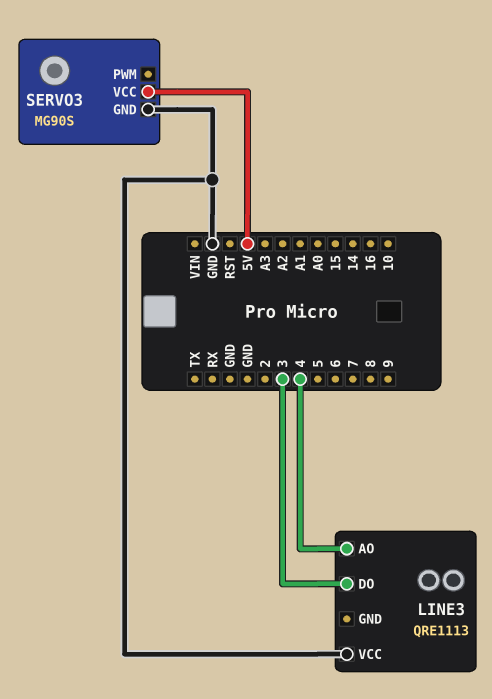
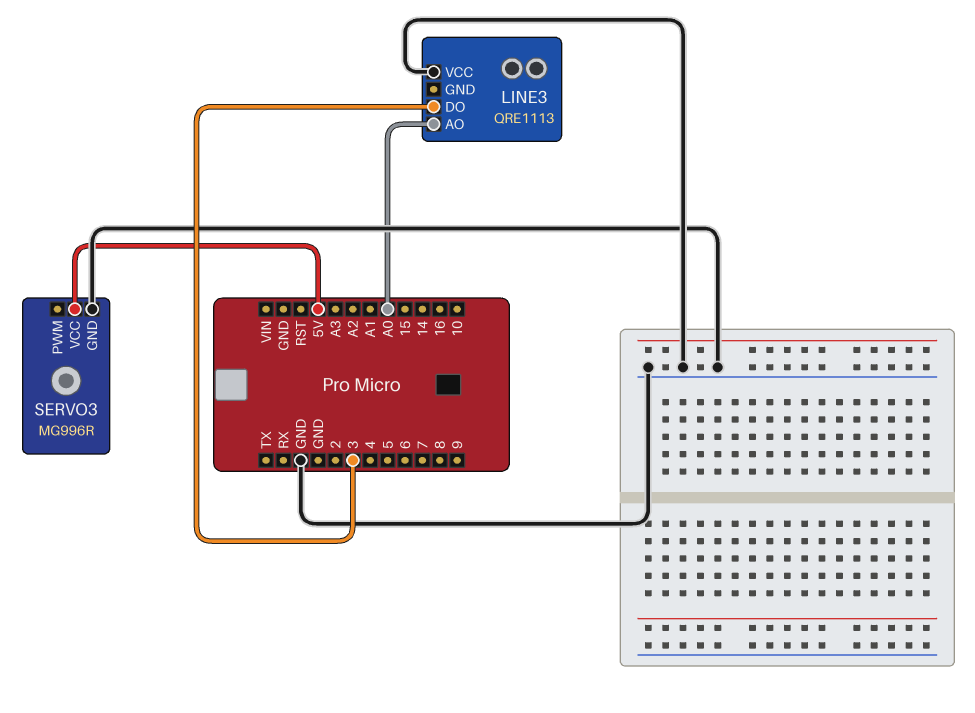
LINE3 pin AO: 4 -> A0
SERVO3: MG90S -> MG996R

